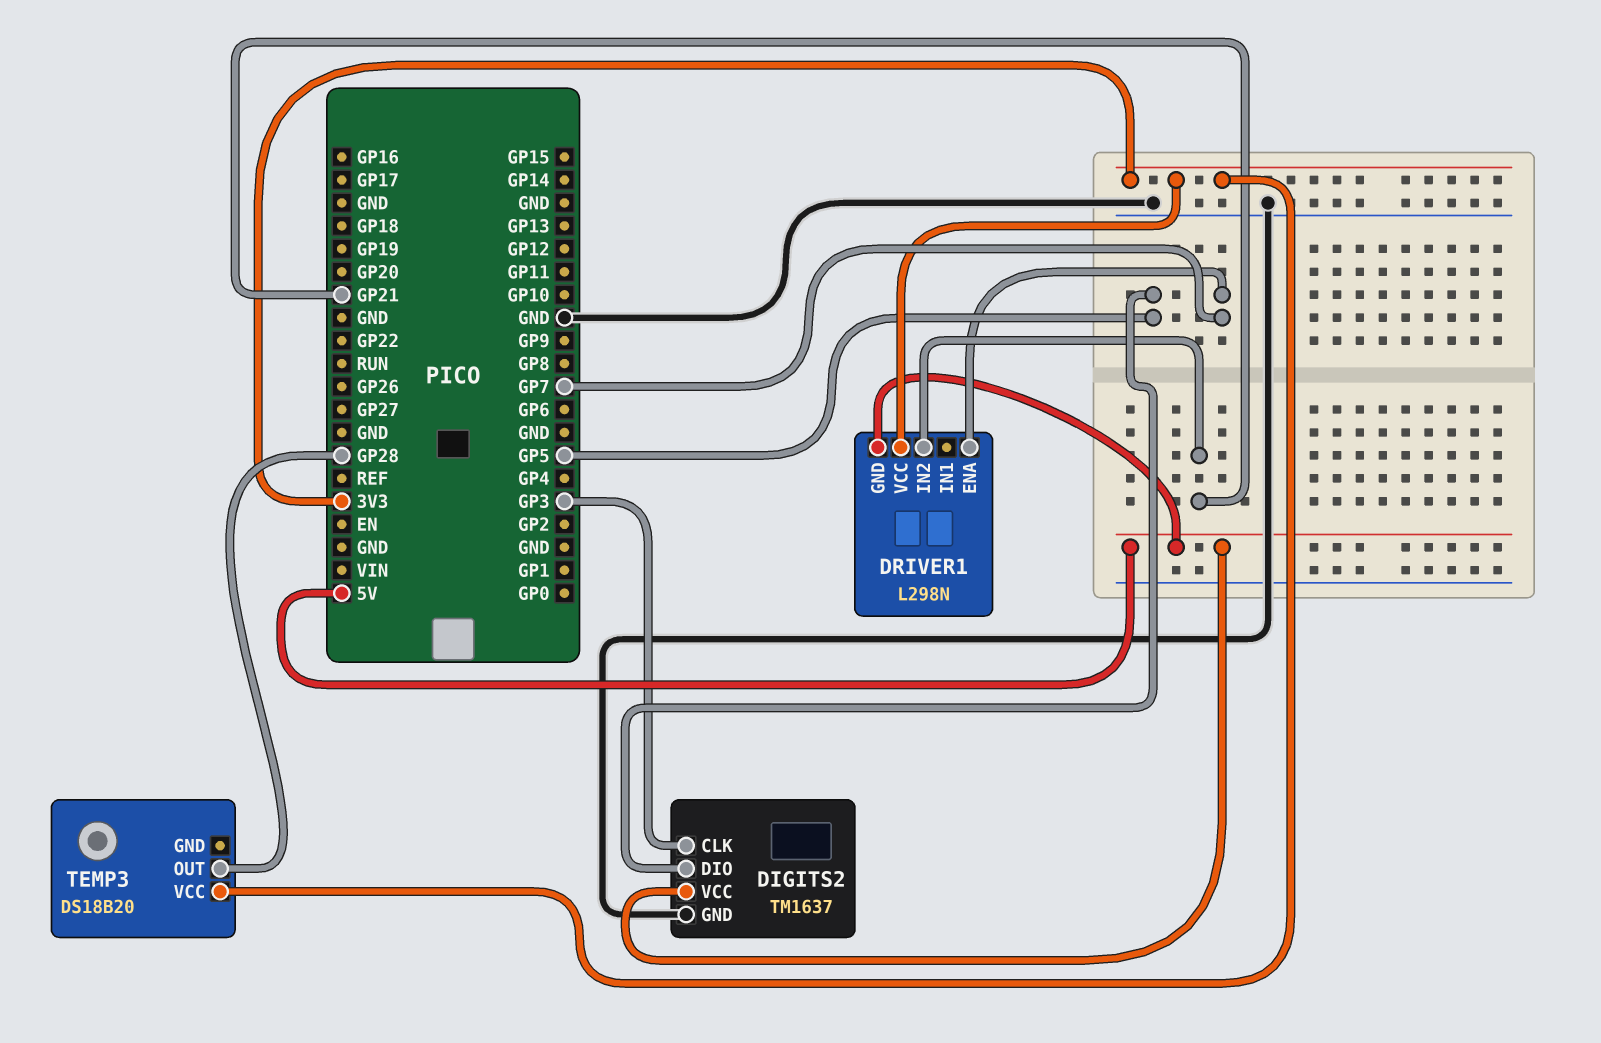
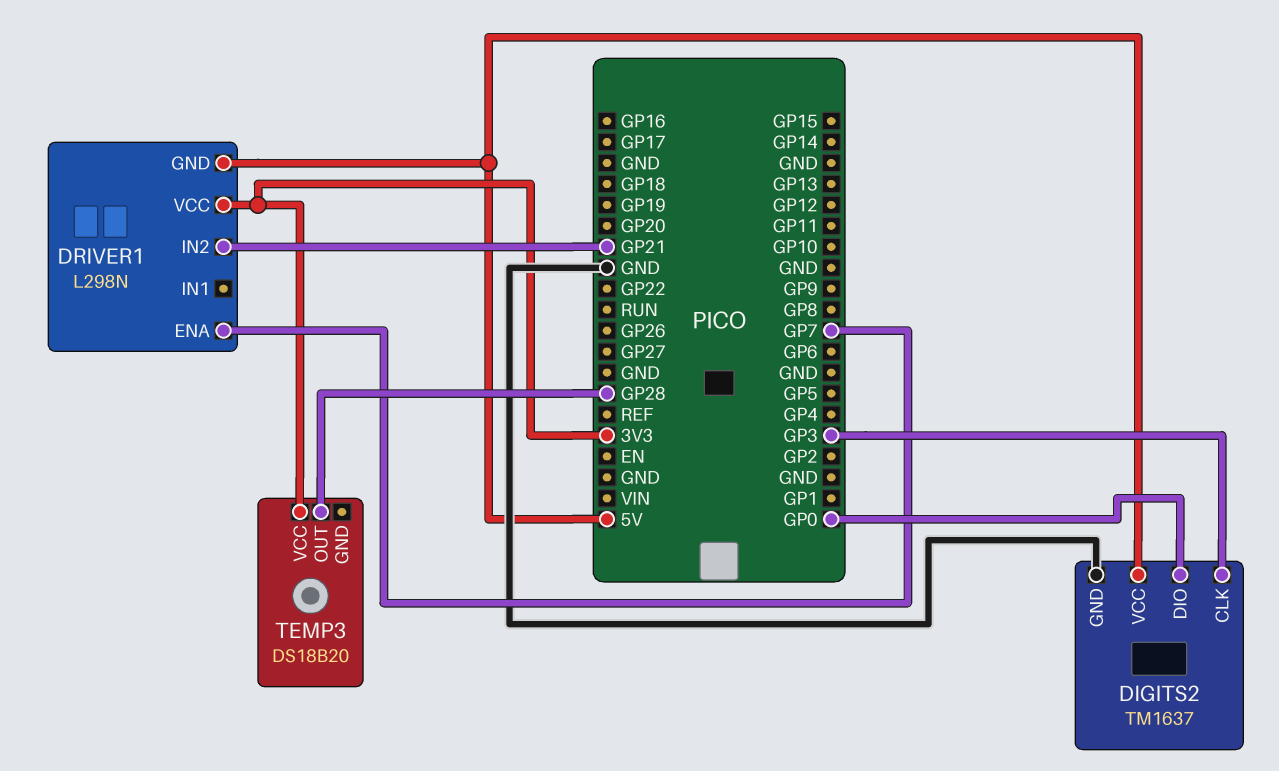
DIGITS2 pin DIO: GP5 -> GP0

